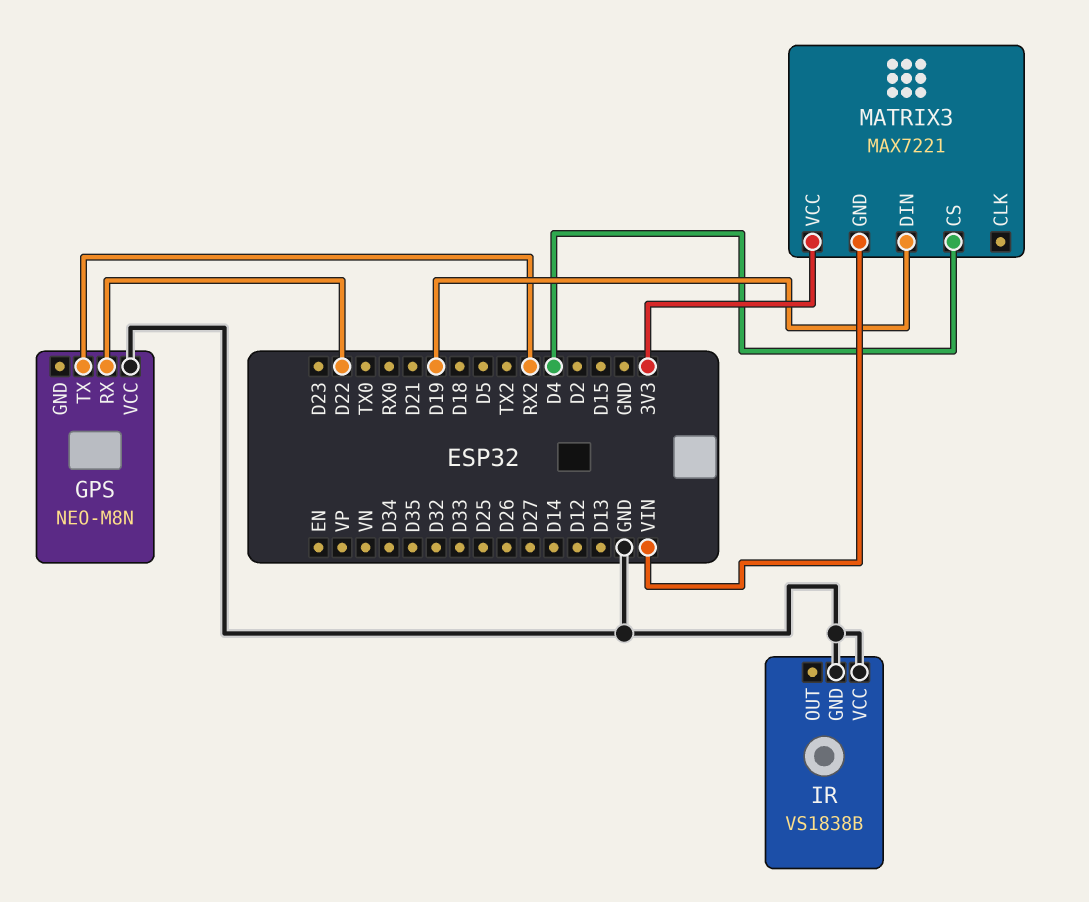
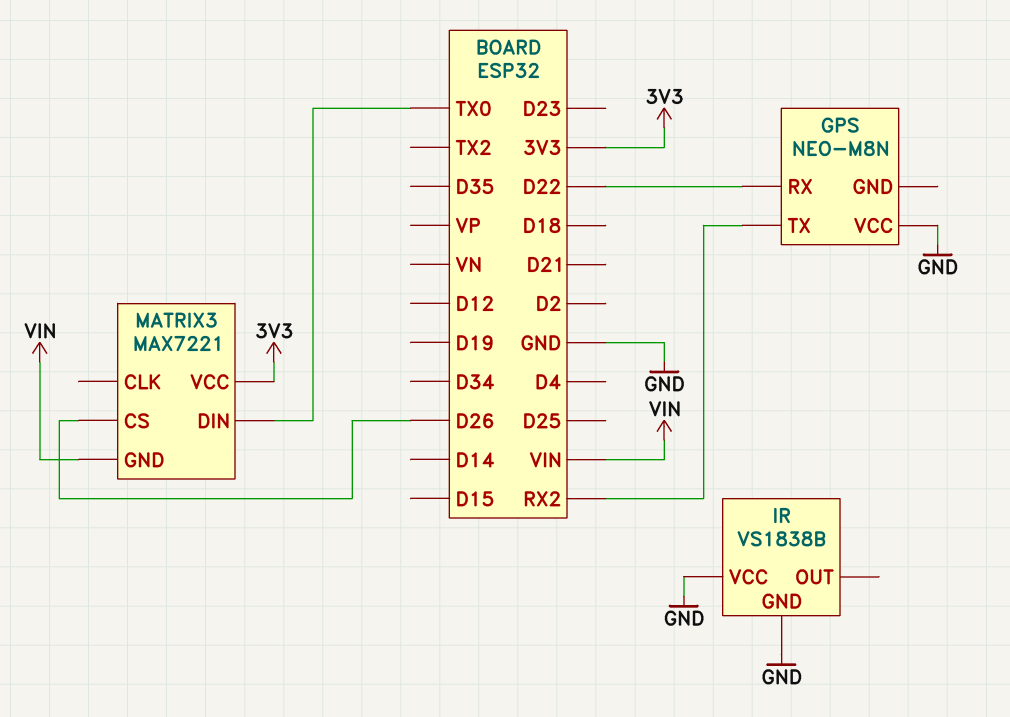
MATRIX3 pin CS: D4 -> D26
MATRIX3 pin DIN: D19 -> TX0

